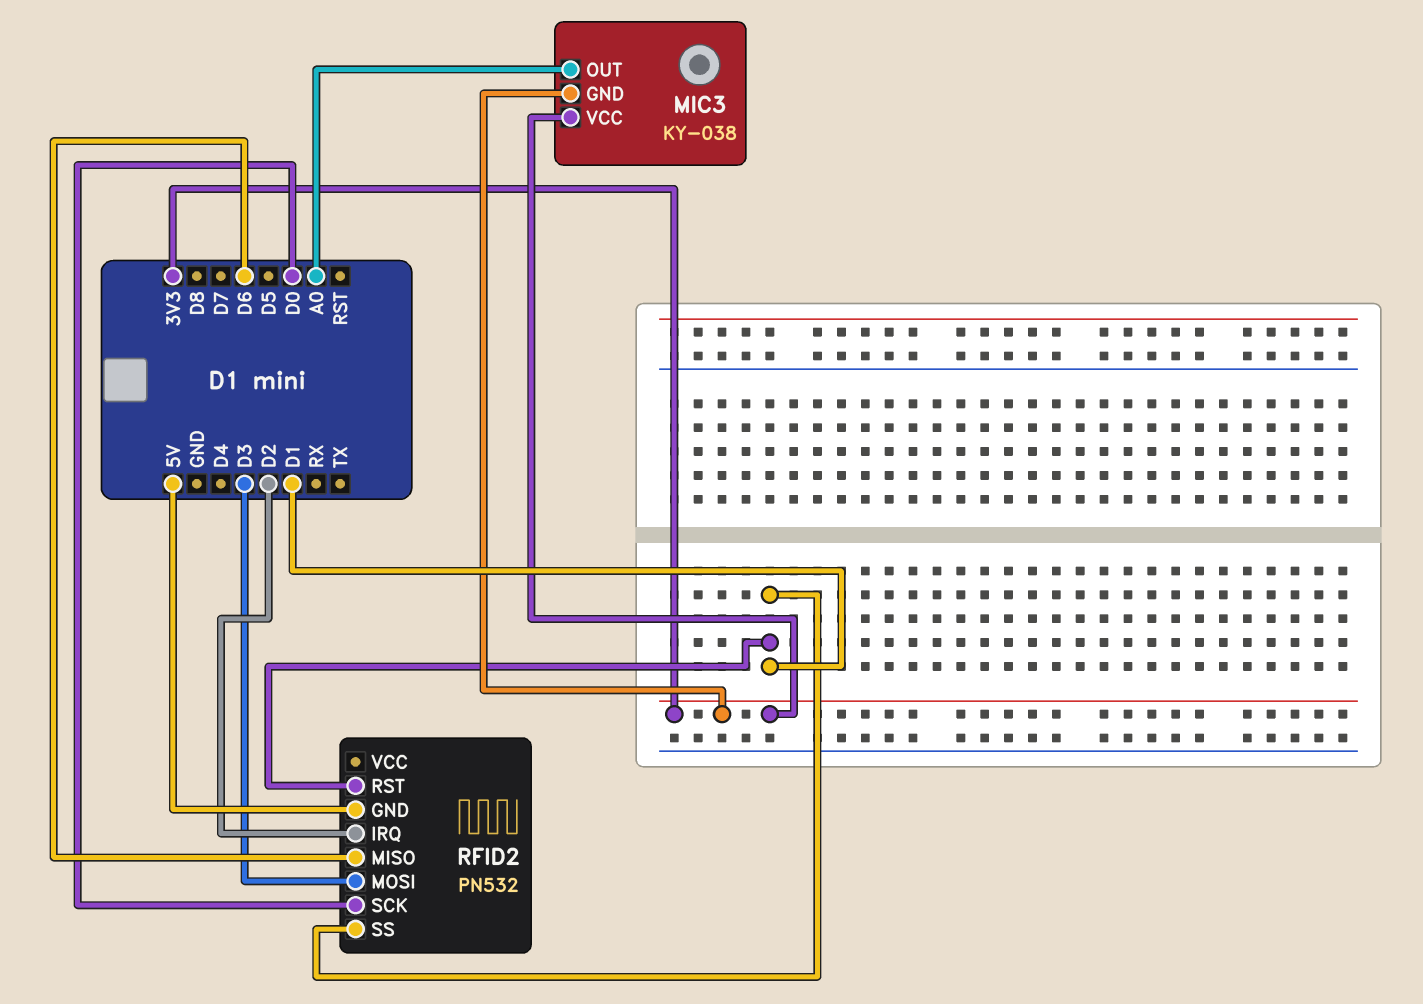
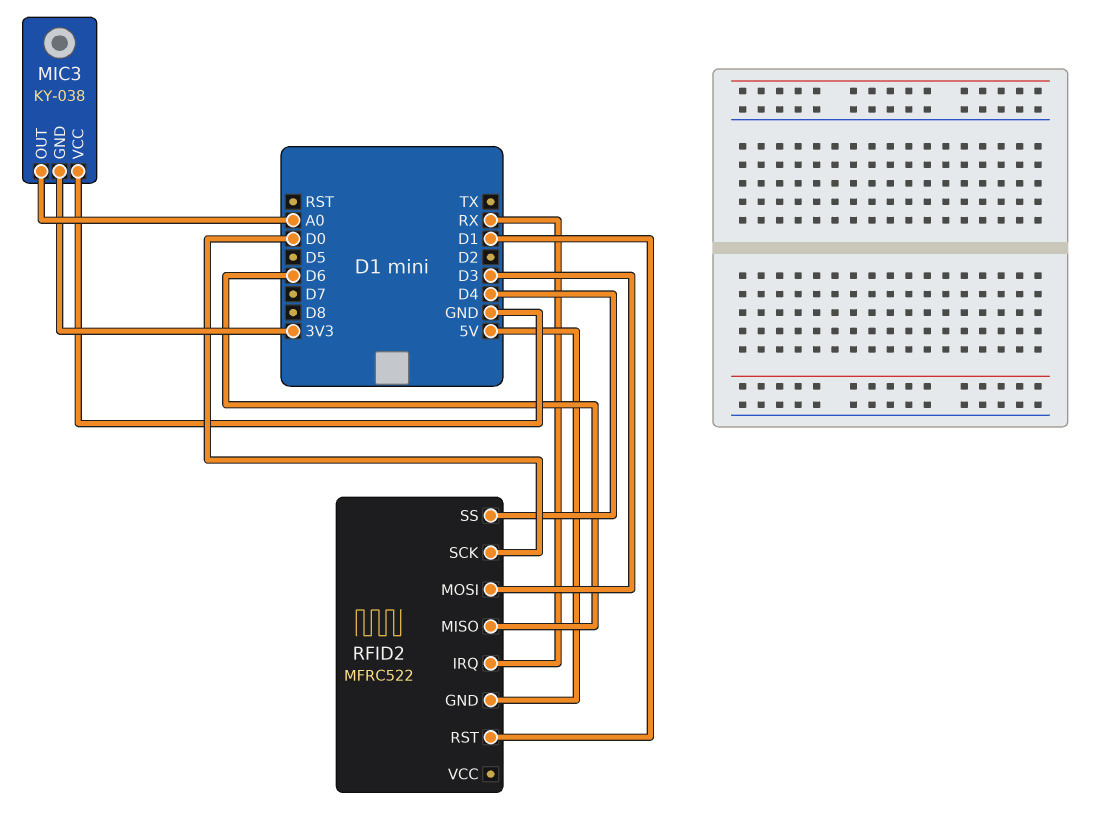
MIC3 pin VCC: 3V3 -> GND
RFID2: PN532 -> MFRC522
RFID2 pin IRQ: D2 -> RX
RFID2 pin SS: D1 -> D4

